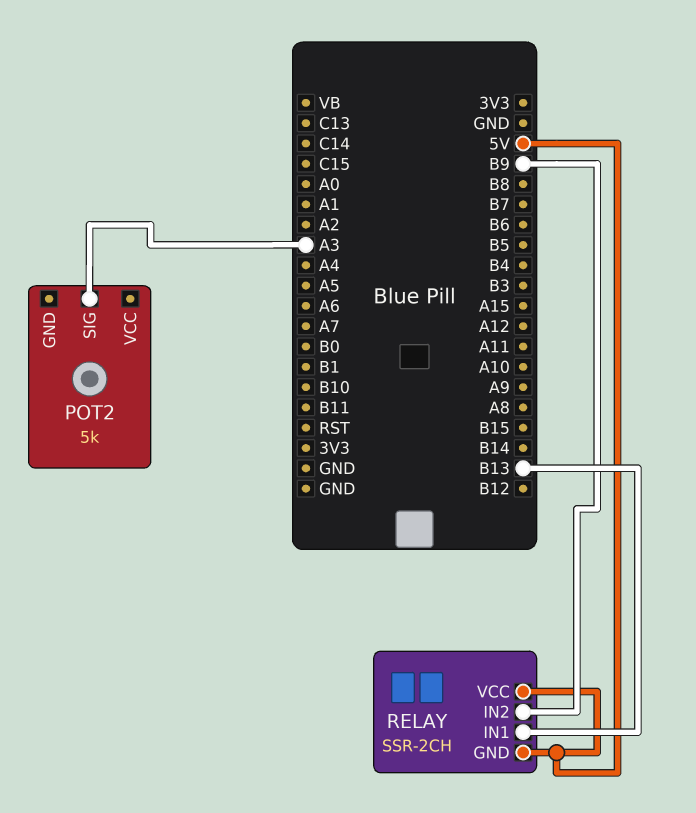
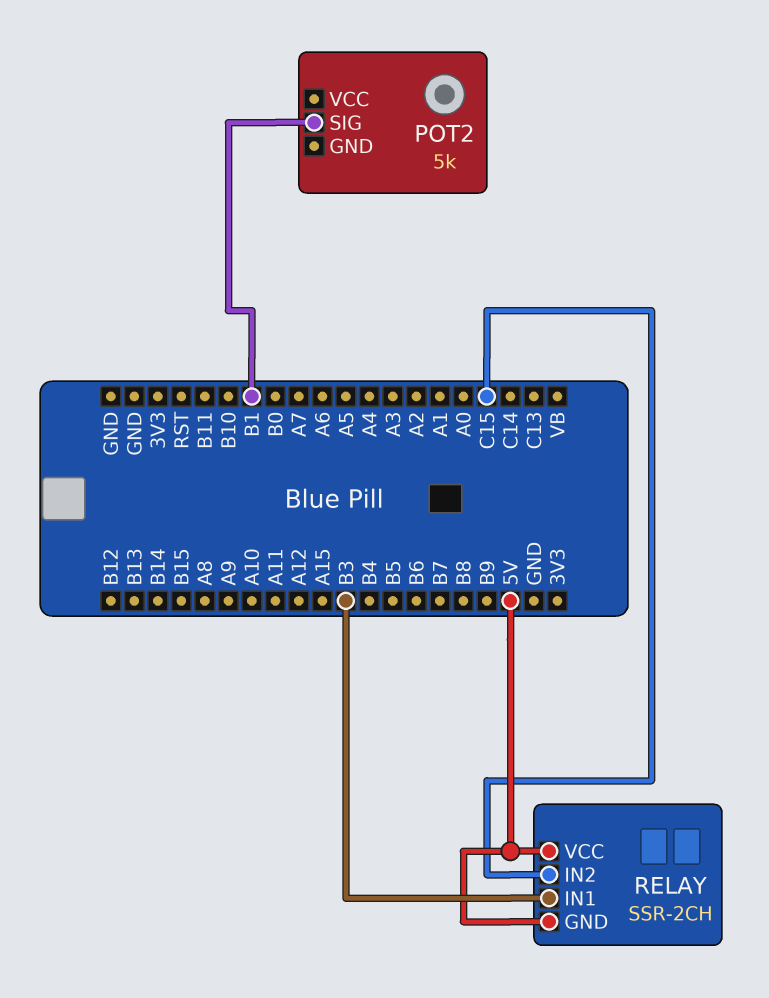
POT2 pin SIG: A3 -> B1
RELAY pin IN1: B13 -> B3
RELAY pin IN2: B9 -> C15

